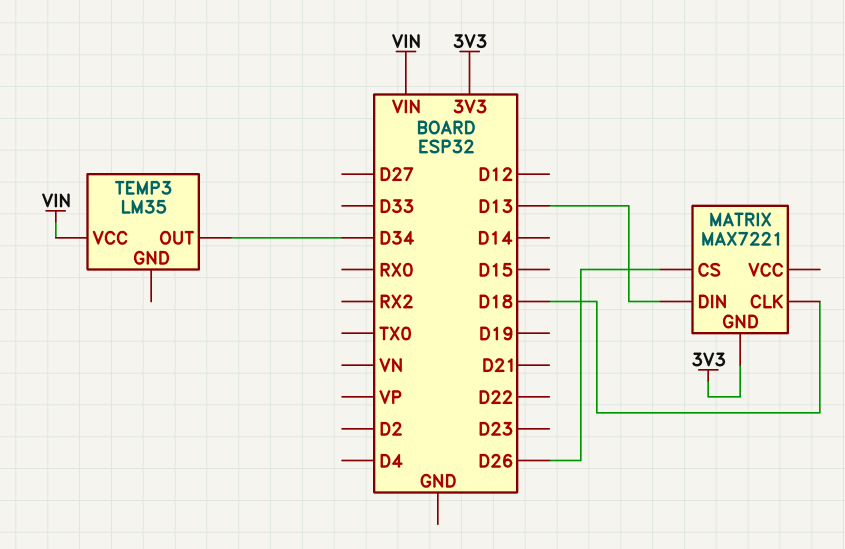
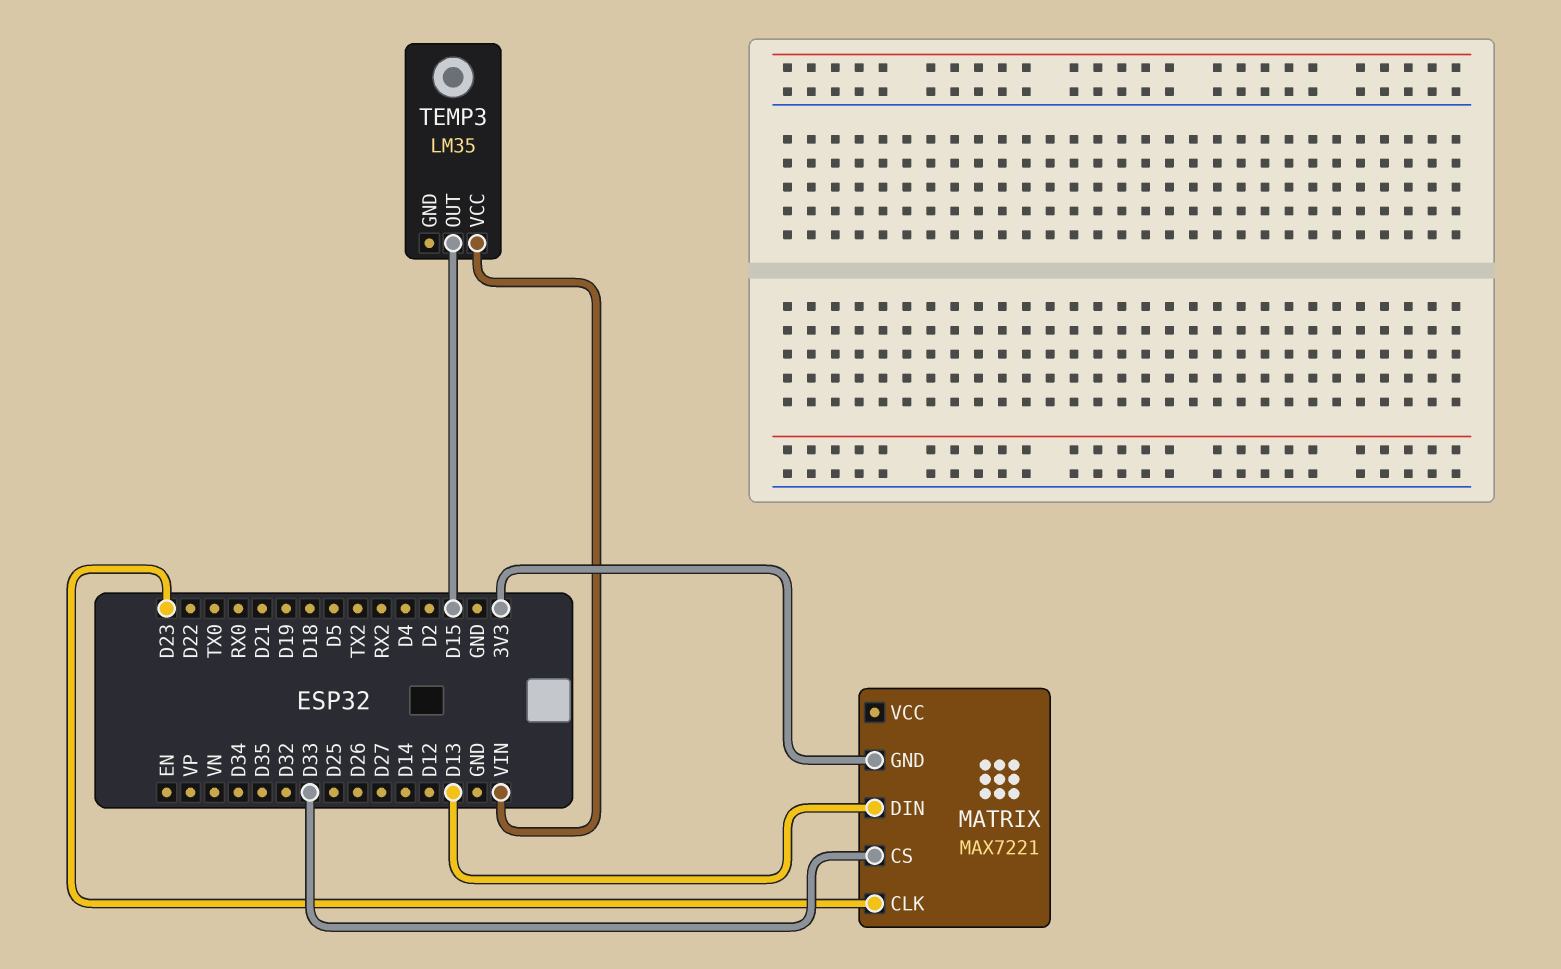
MATRIX pin CLK: D18 -> D23
MATRIX pin CS: D26 -> D33
TEMP3 pin OUT: D34 -> D15

